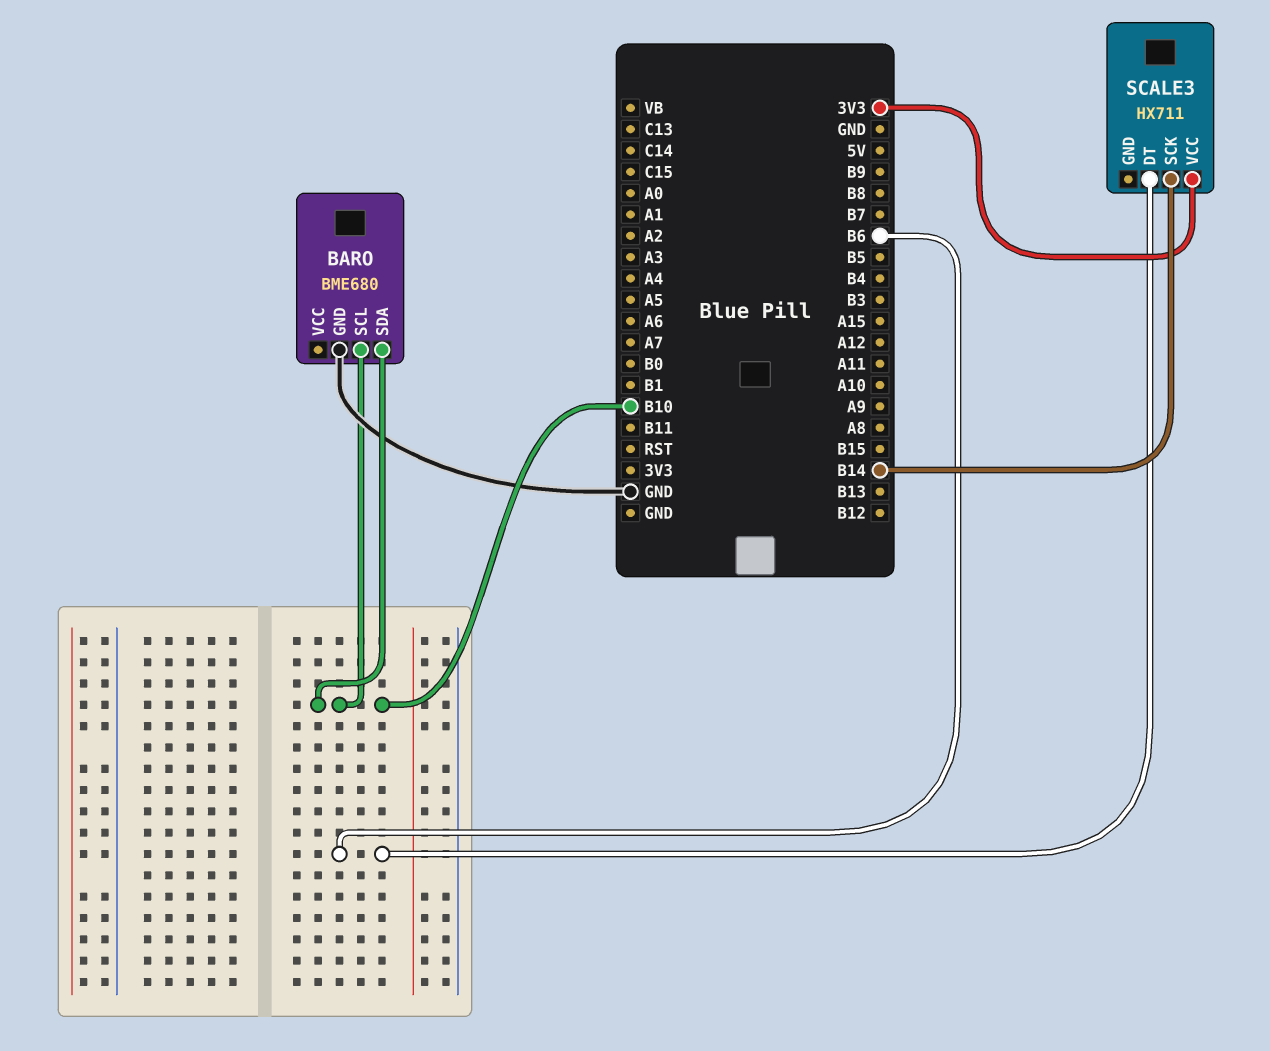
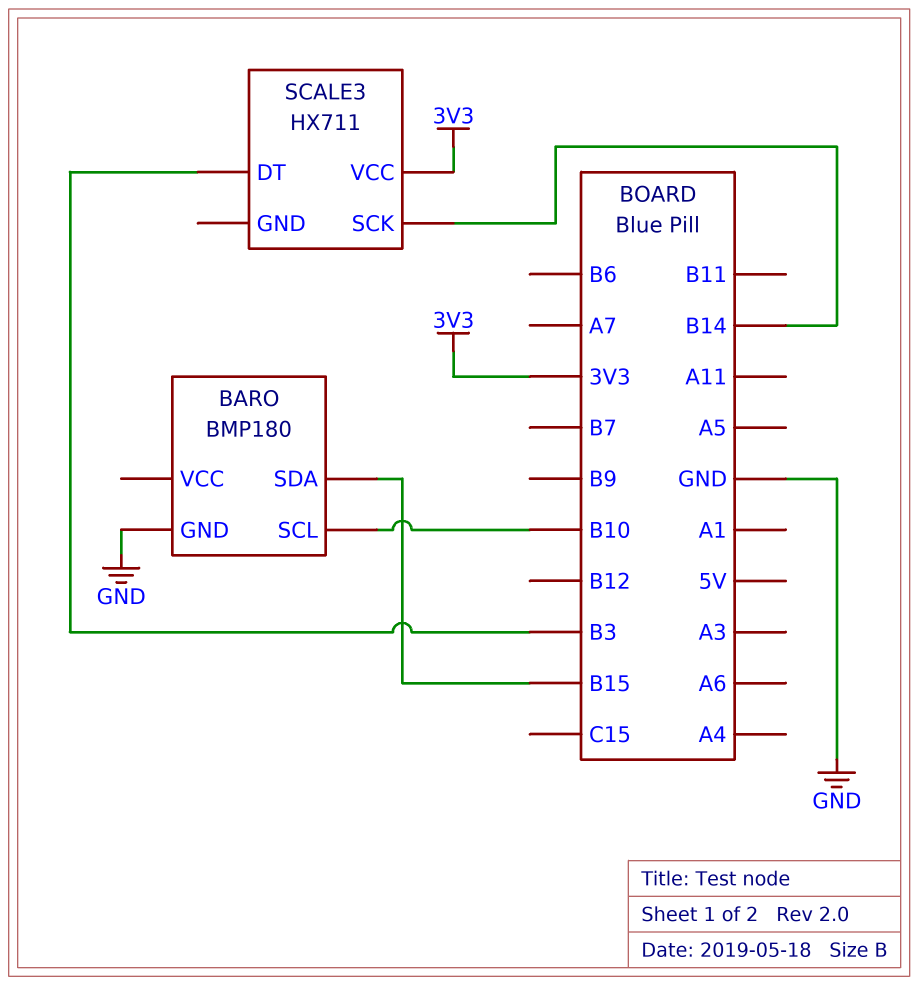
BARO: BME680 -> BMP180
BARO pin SDA: B10 -> B15
SCALE3 pin DT: B6 -> B3

